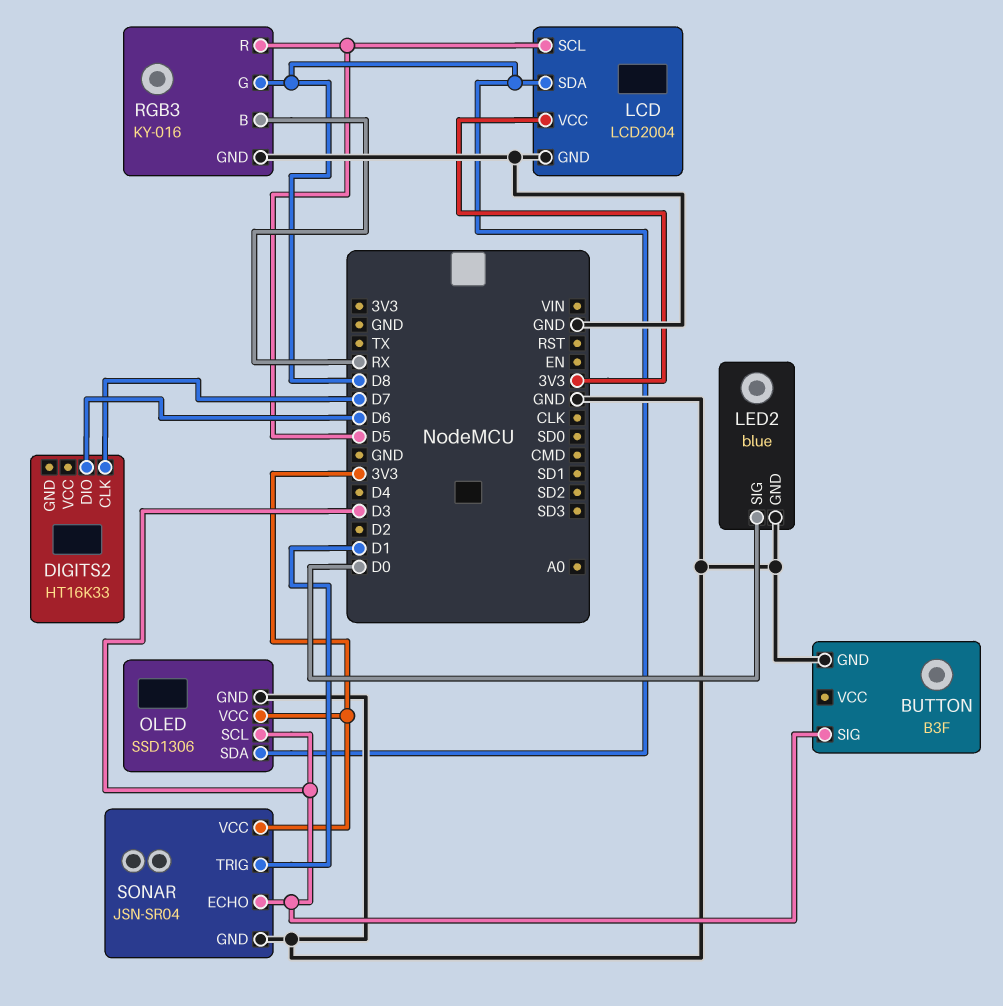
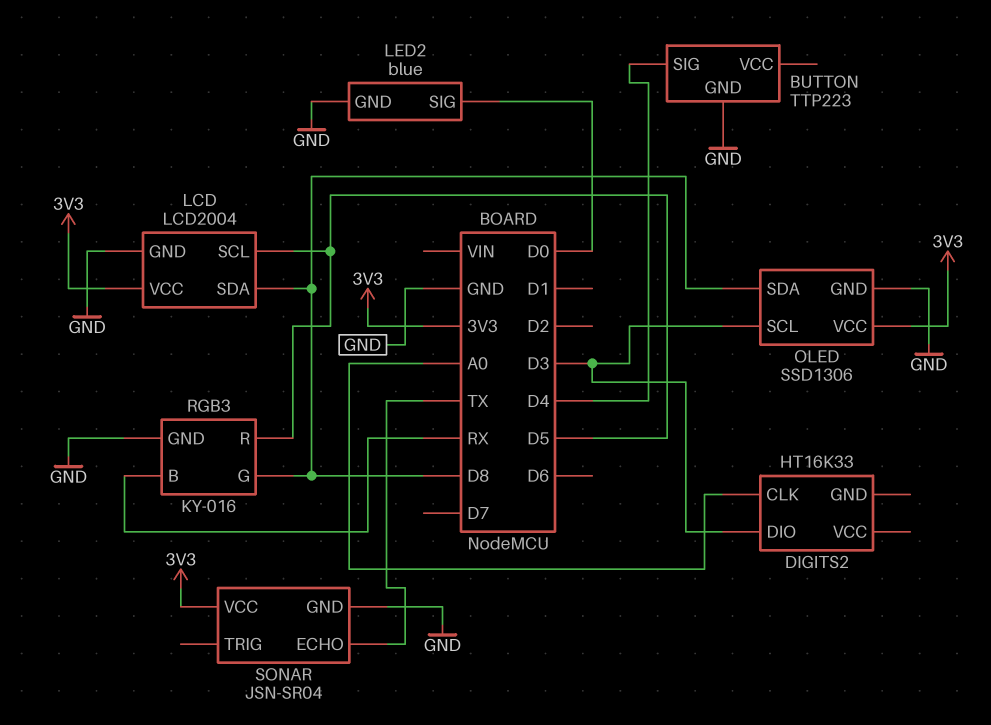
BUTTON: B3F -> TTP223
BUTTON pin SIG: D3 -> D4
DIGITS2 pin CLK: D7 -> A0
DIGITS2 pin DIO: D6 -> D3
SONAR pin ECHO: D3 -> TX
SONAR pin TRIG: D1 -> none

